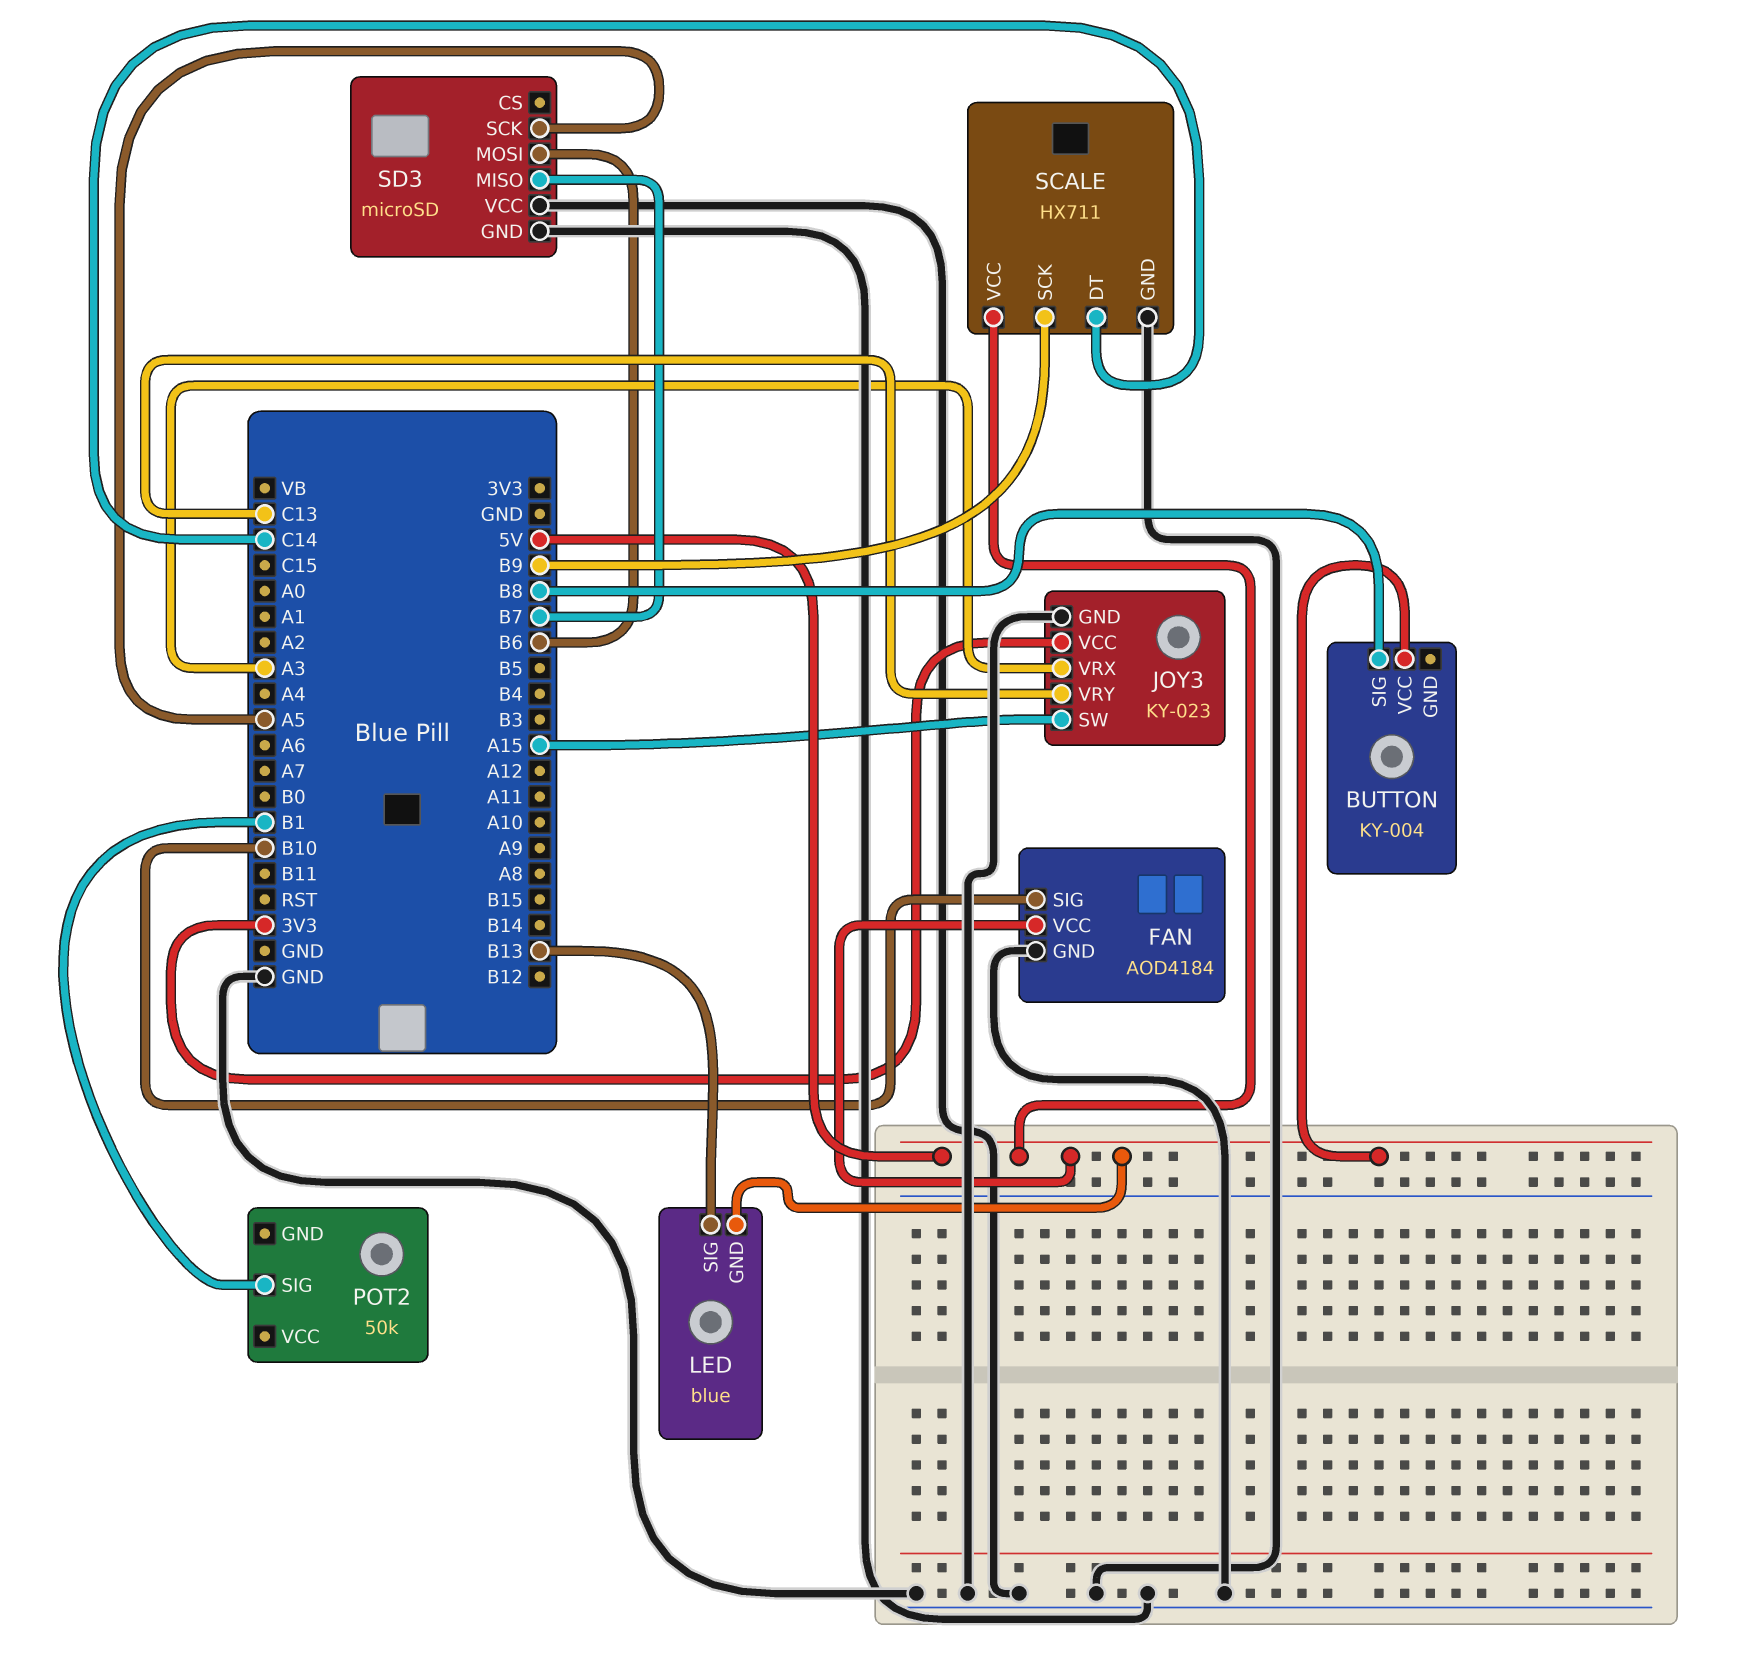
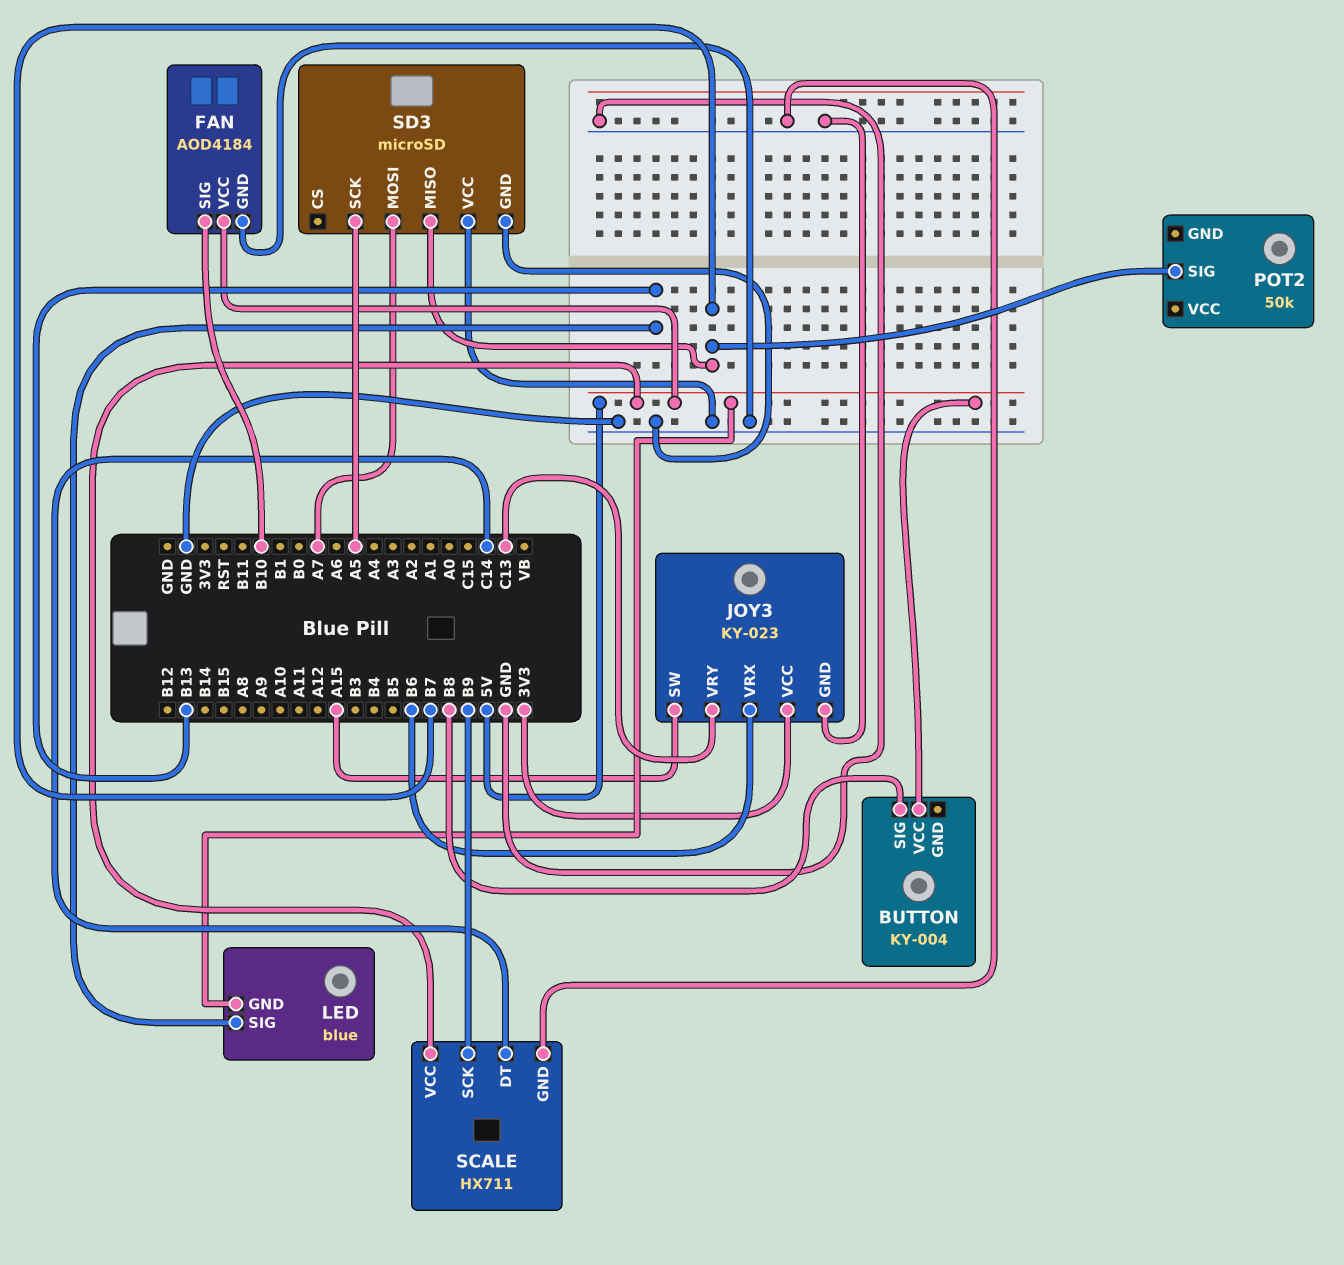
JOY3 pin VRX: A3 -> B6
POT2 pin SIG: B1 -> B7
SD3 pin MOSI: B6 -> A7

